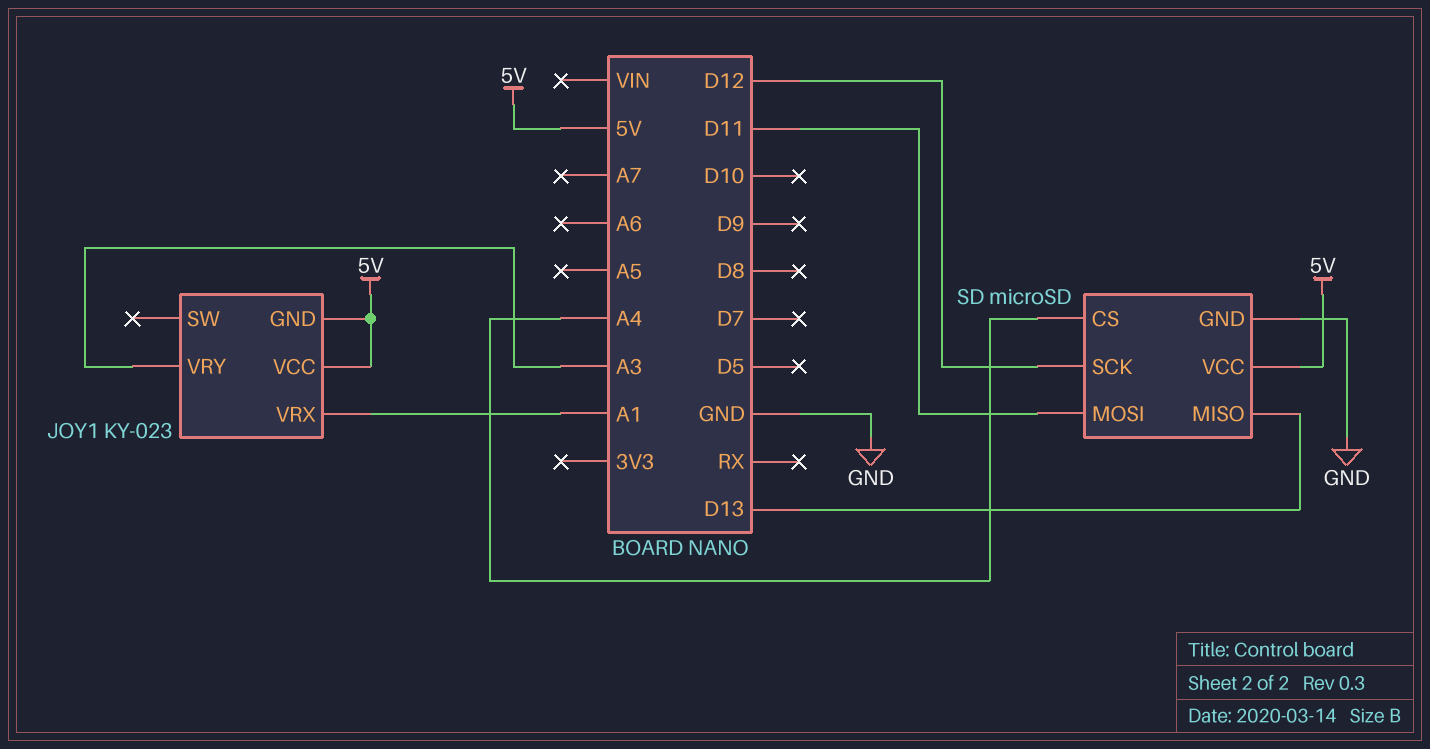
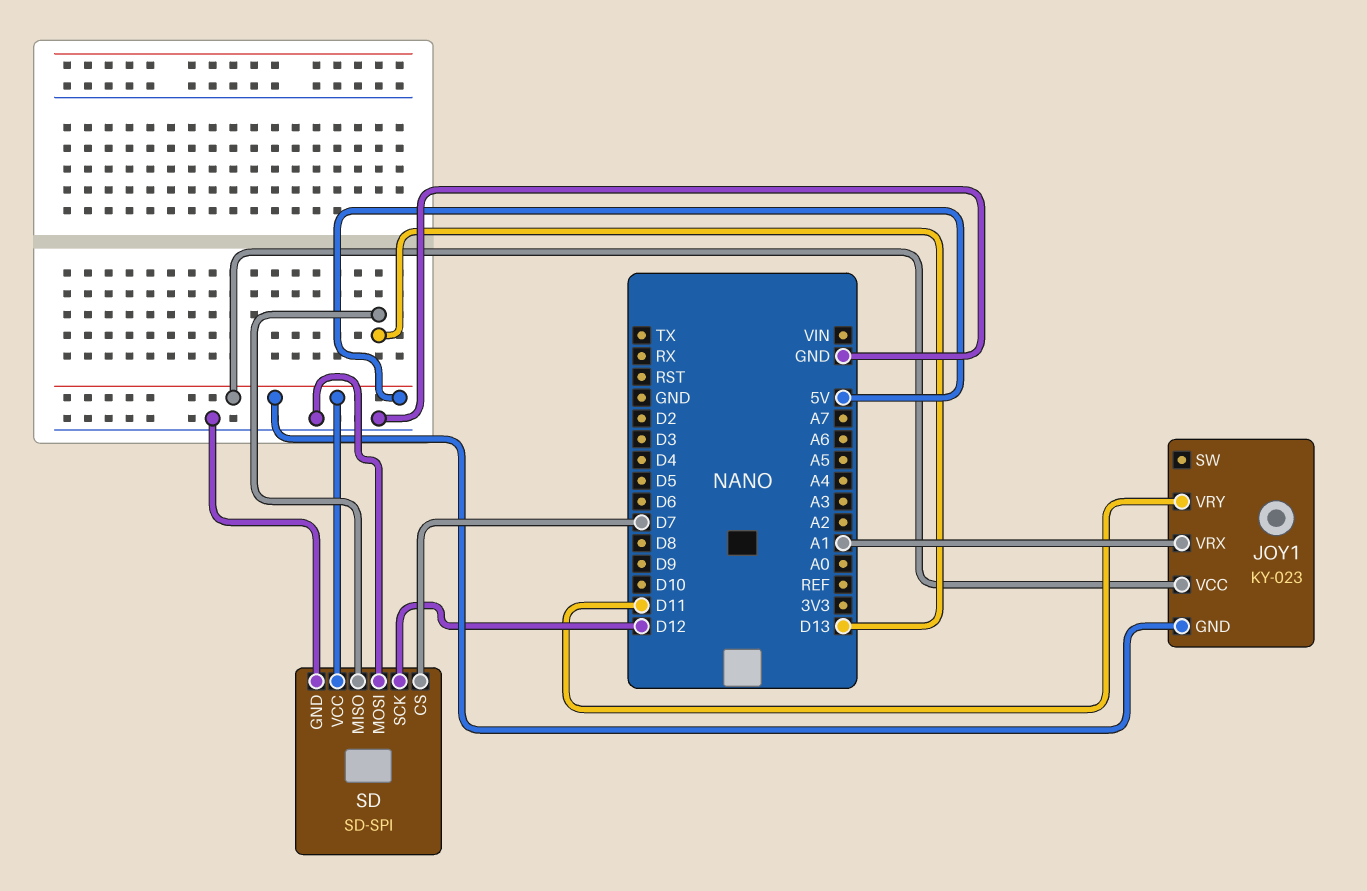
JOY1 pin VRY: A3 -> D11
SD: microSD -> SD-SPI
SD pin CS: A4 -> D7
SD pin MOSI: D11 -> GND

